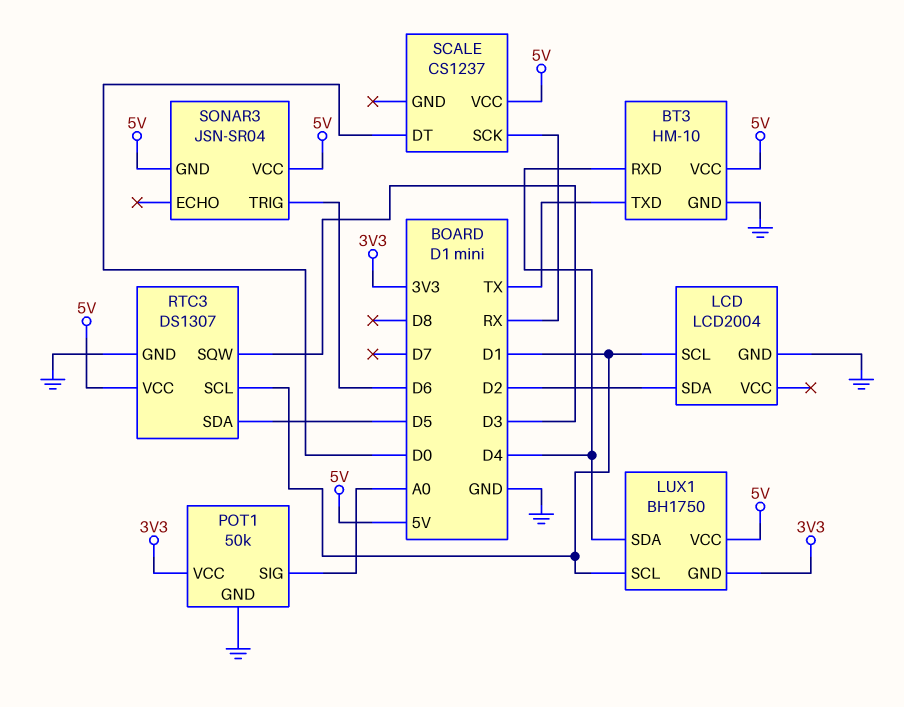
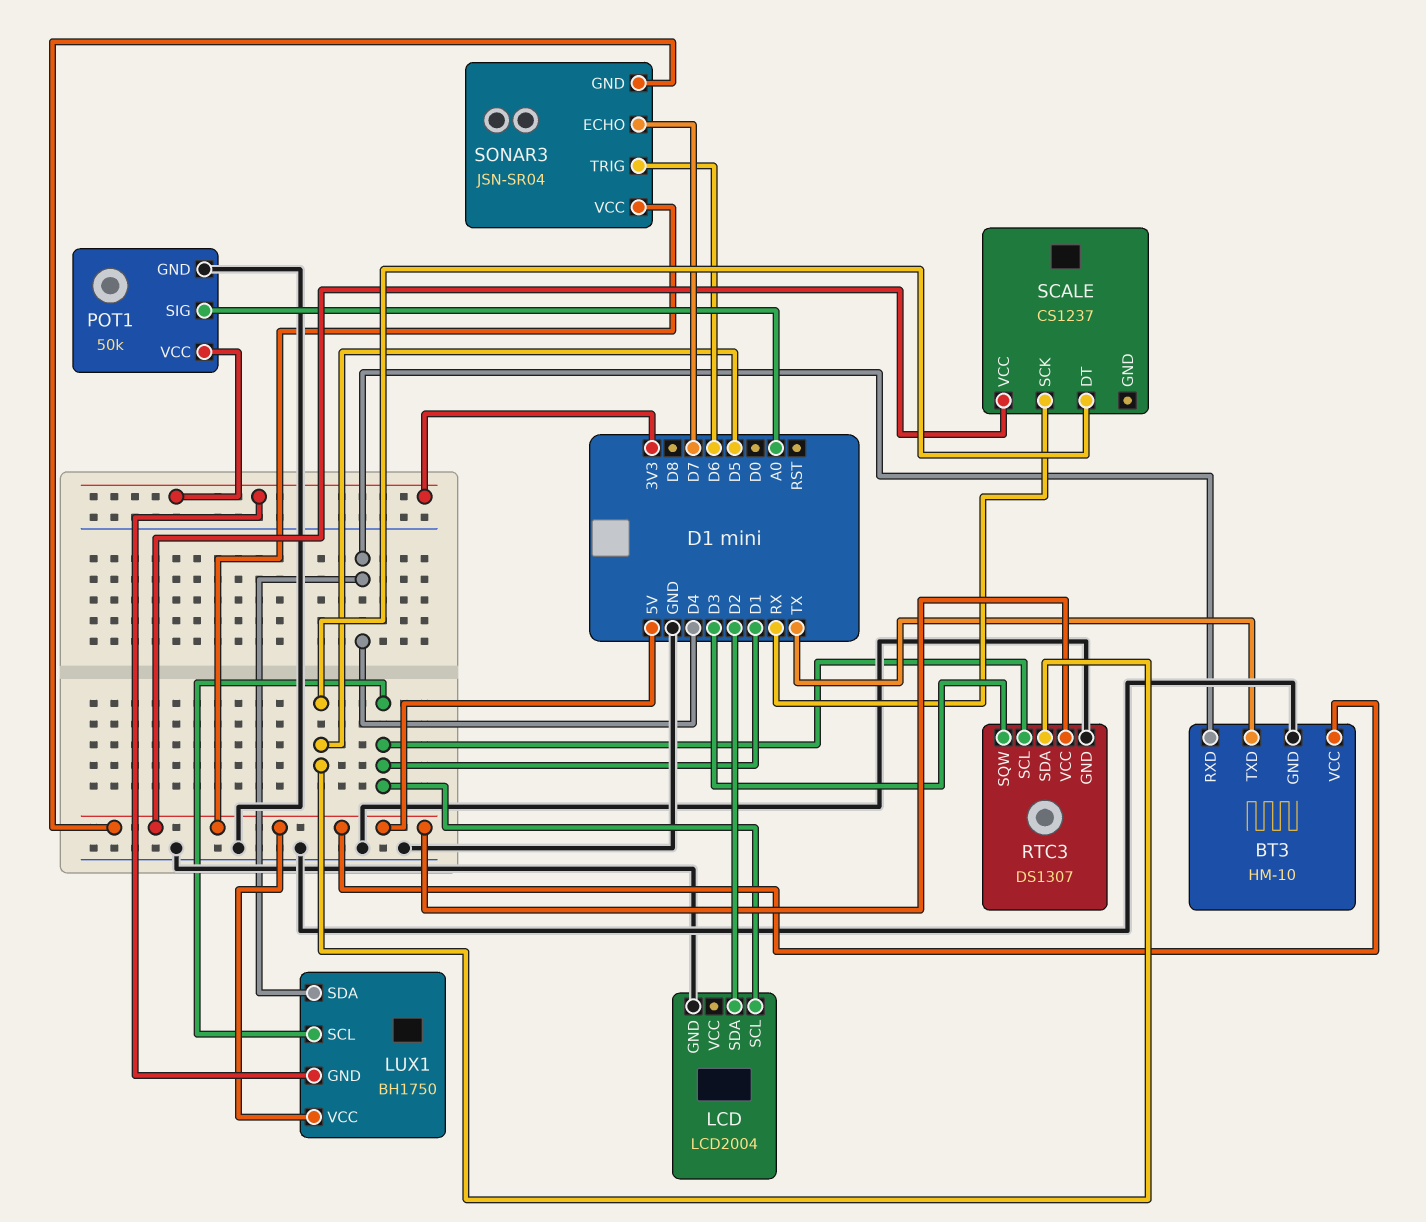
SCALE pin DT: D0 -> D5
SONAR3 pin ECHO: none -> D7

